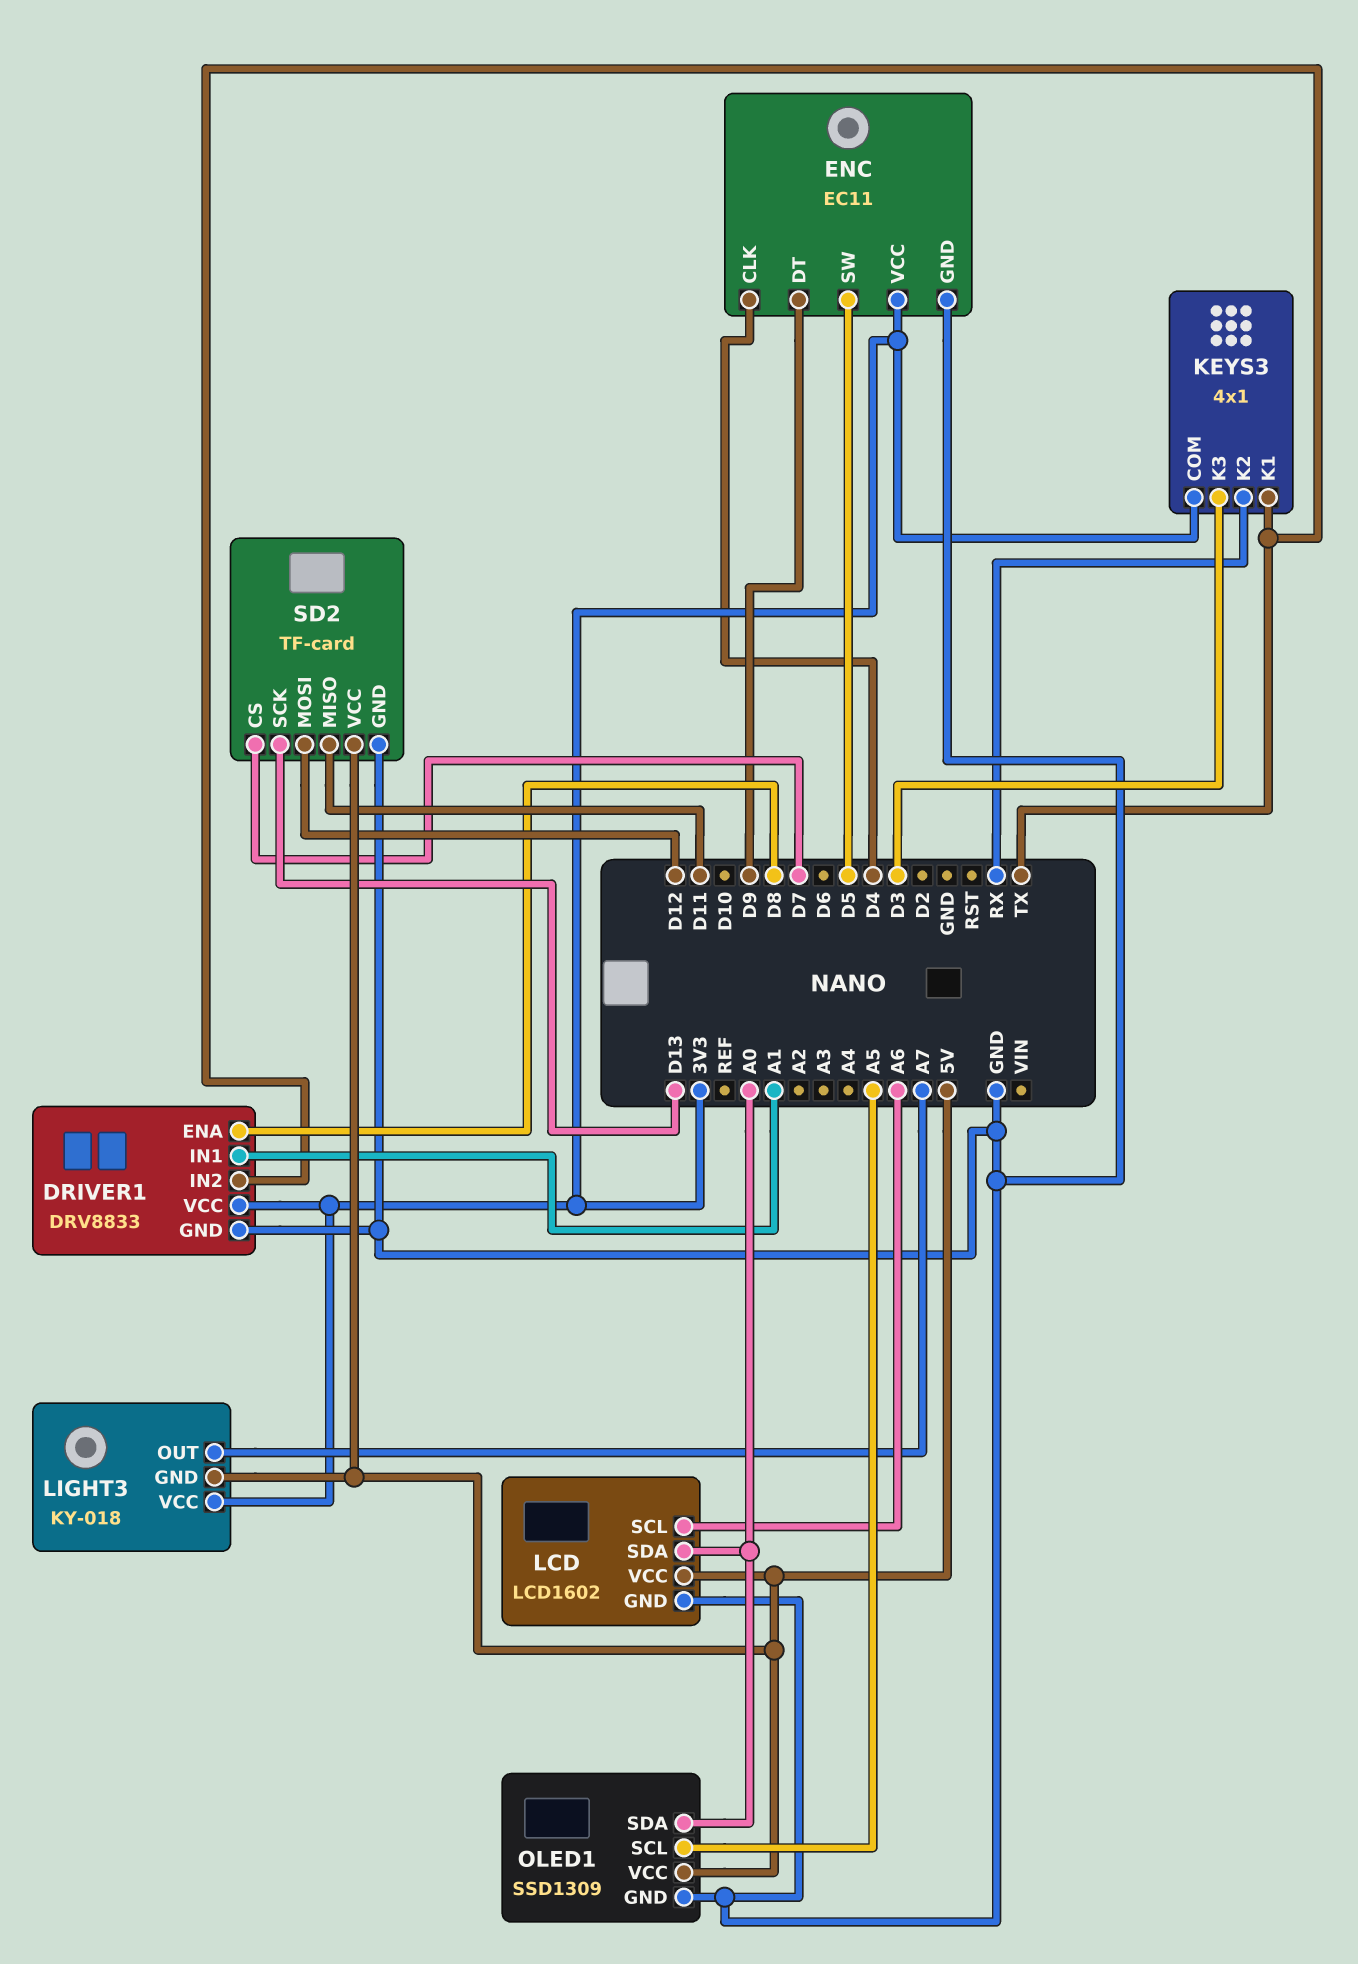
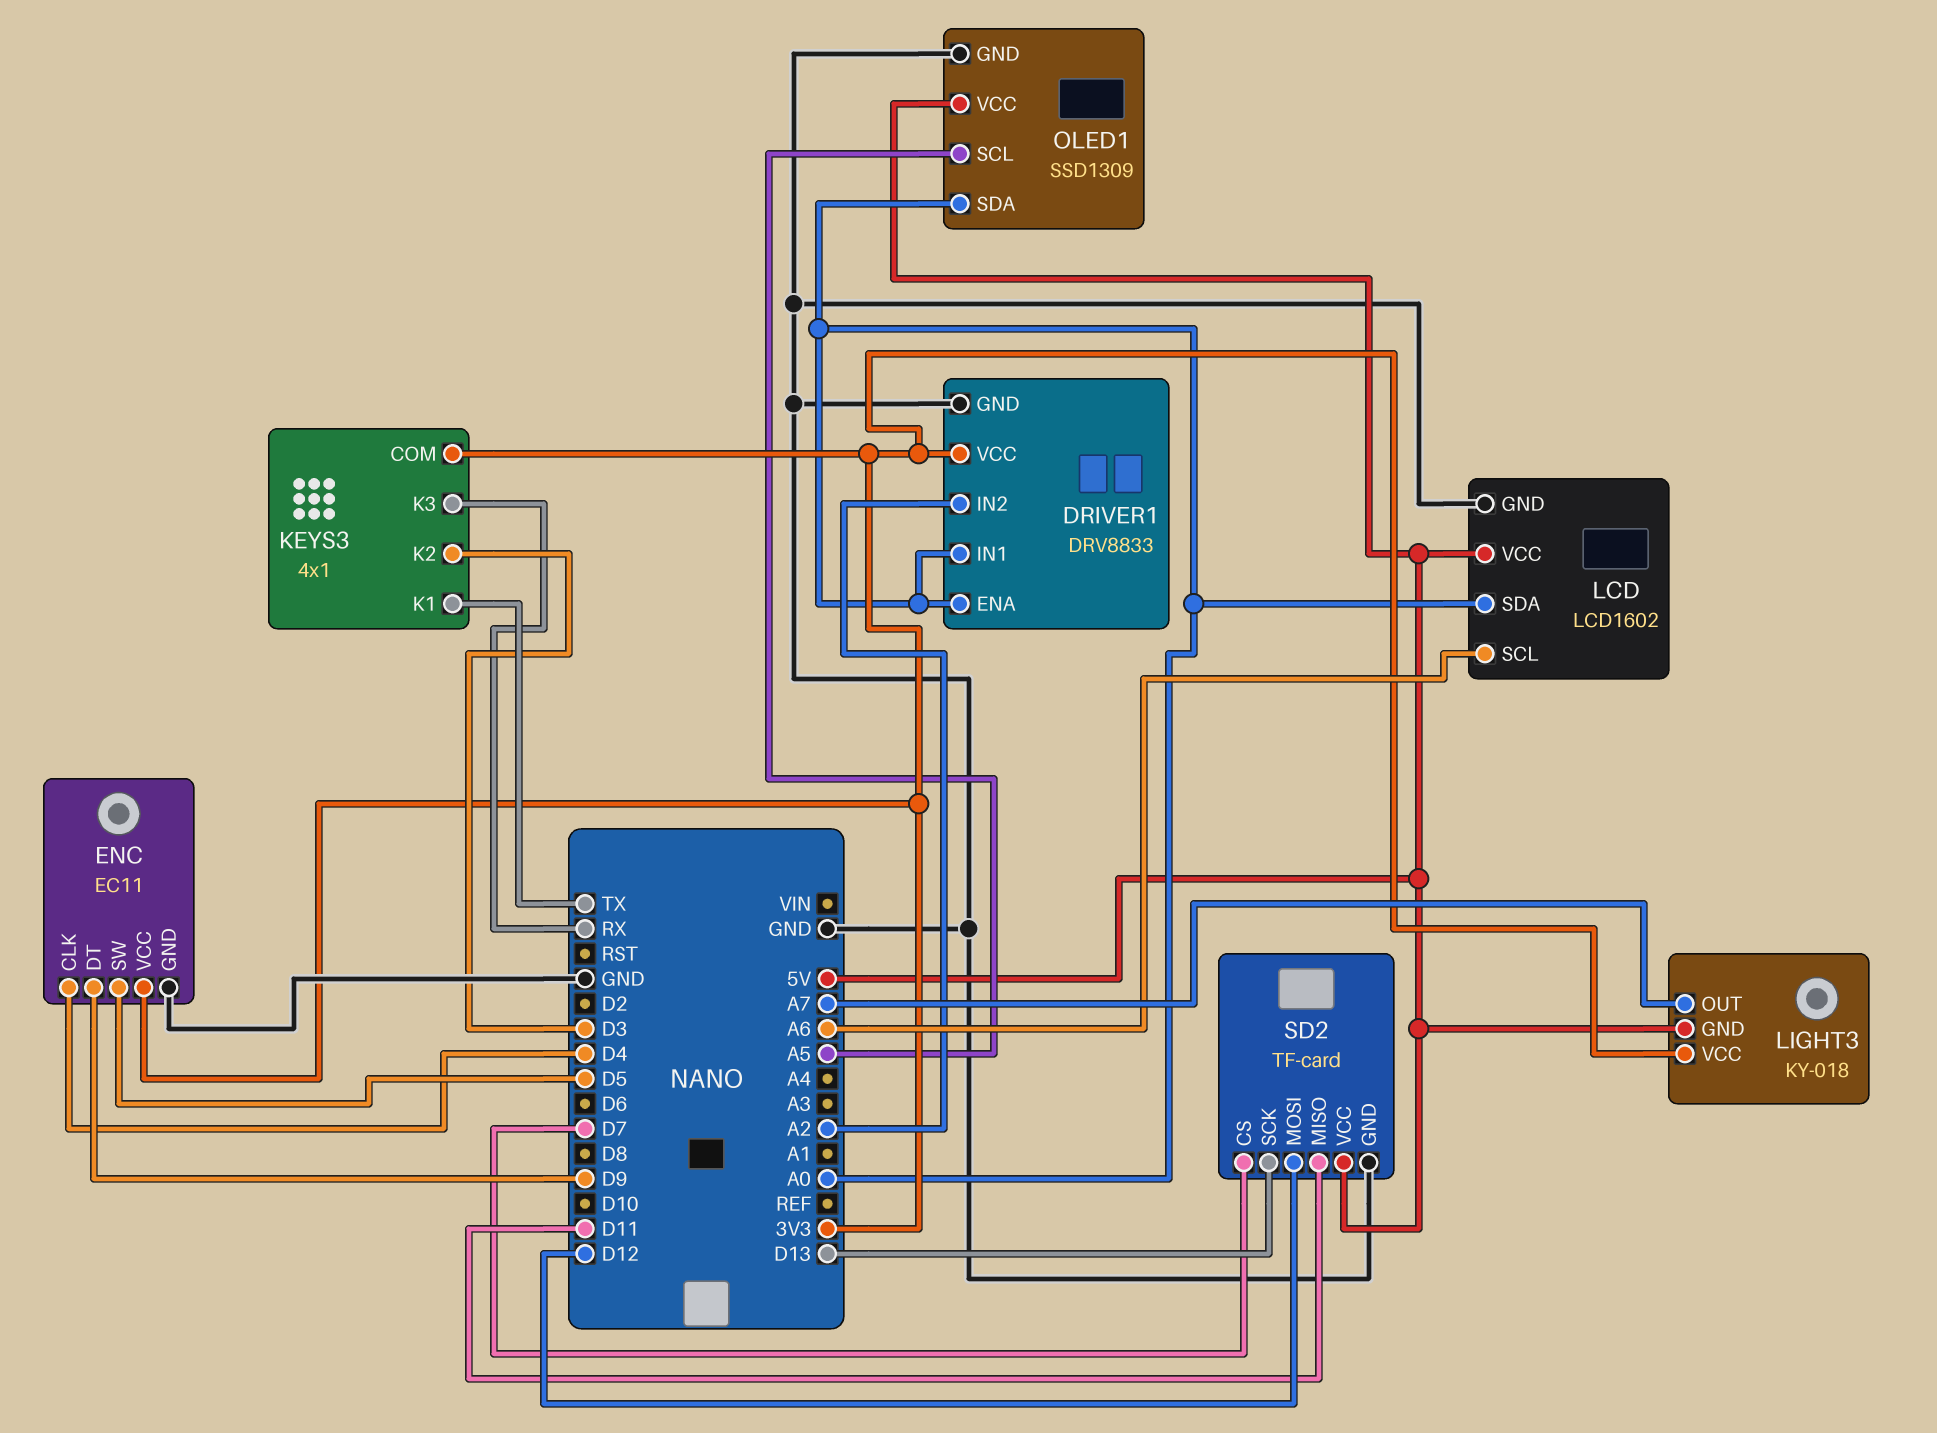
DRIVER1 pin ENA: D8 -> A0
DRIVER1 pin IN1: A1 -> A0
DRIVER1 pin IN2: TX -> A2
KEYS3 pin K2: RX -> D3
KEYS3 pin K3: D3 -> RX

